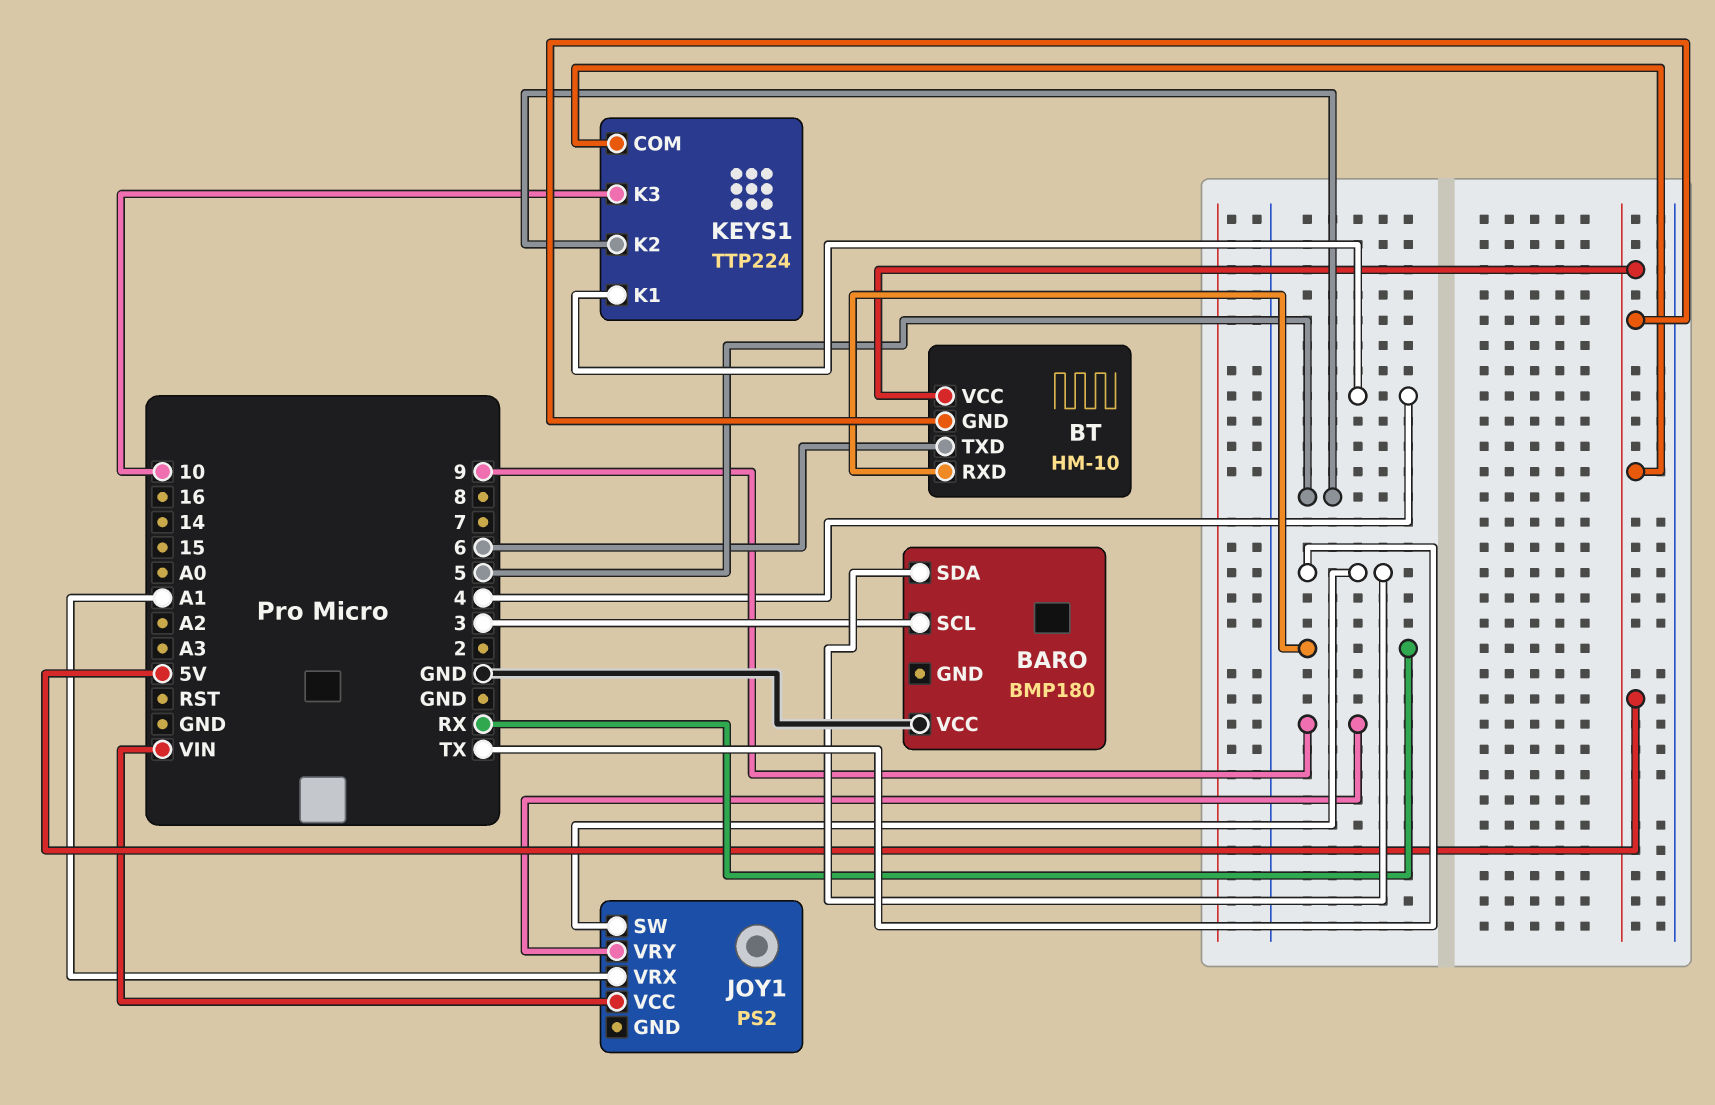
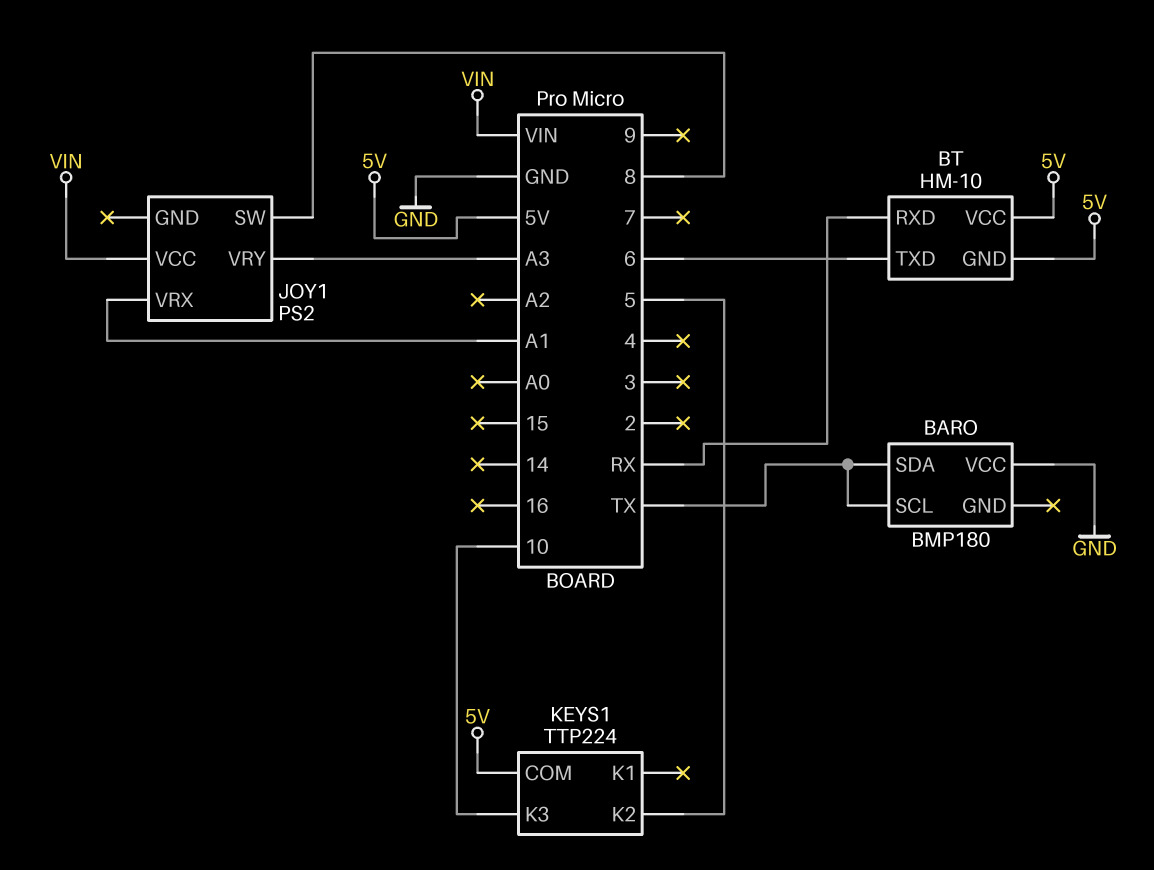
BARO pin SCL: 3 -> TX
JOY1 pin SW: TX -> 8
JOY1 pin VRY: 9 -> A3
KEYS1 pin K1: 4 -> none

